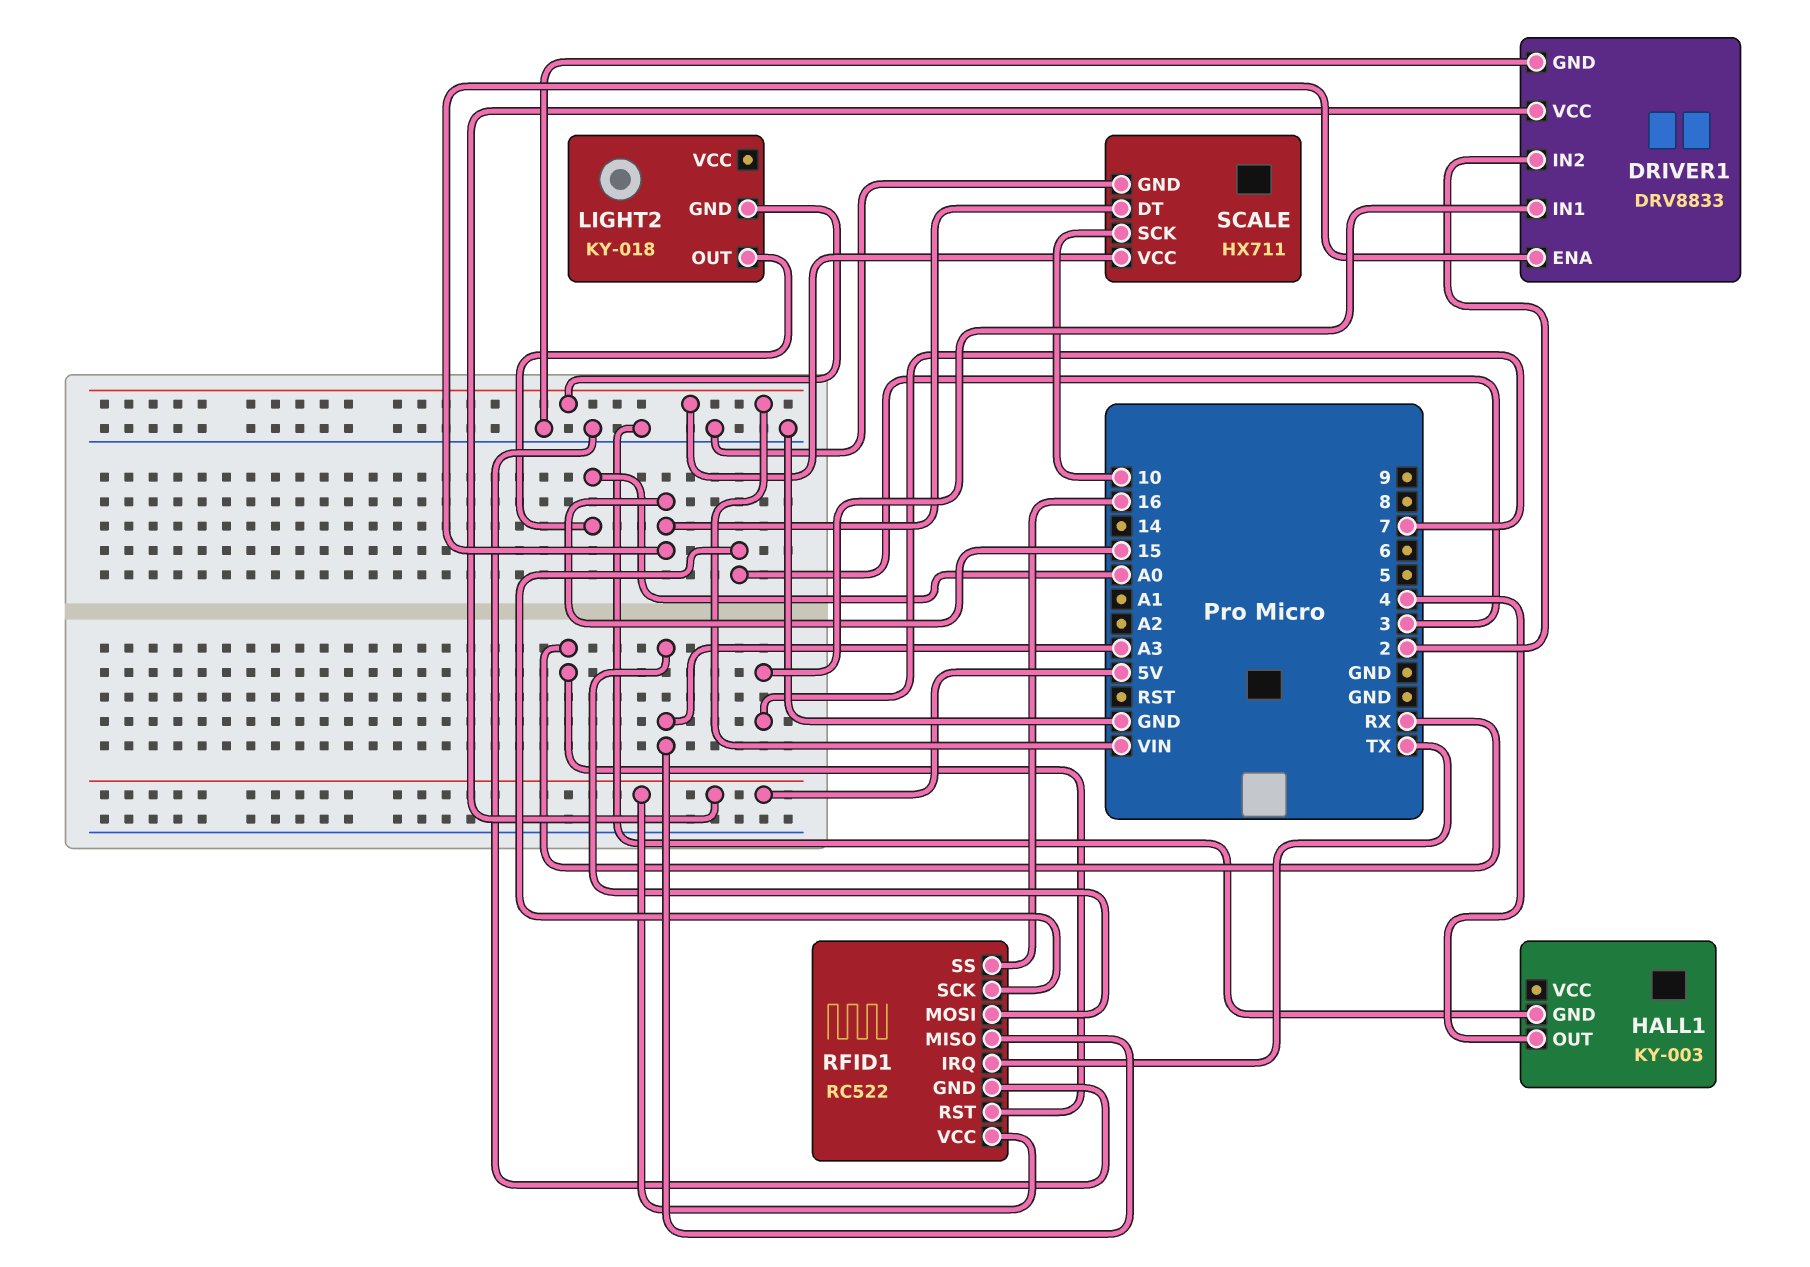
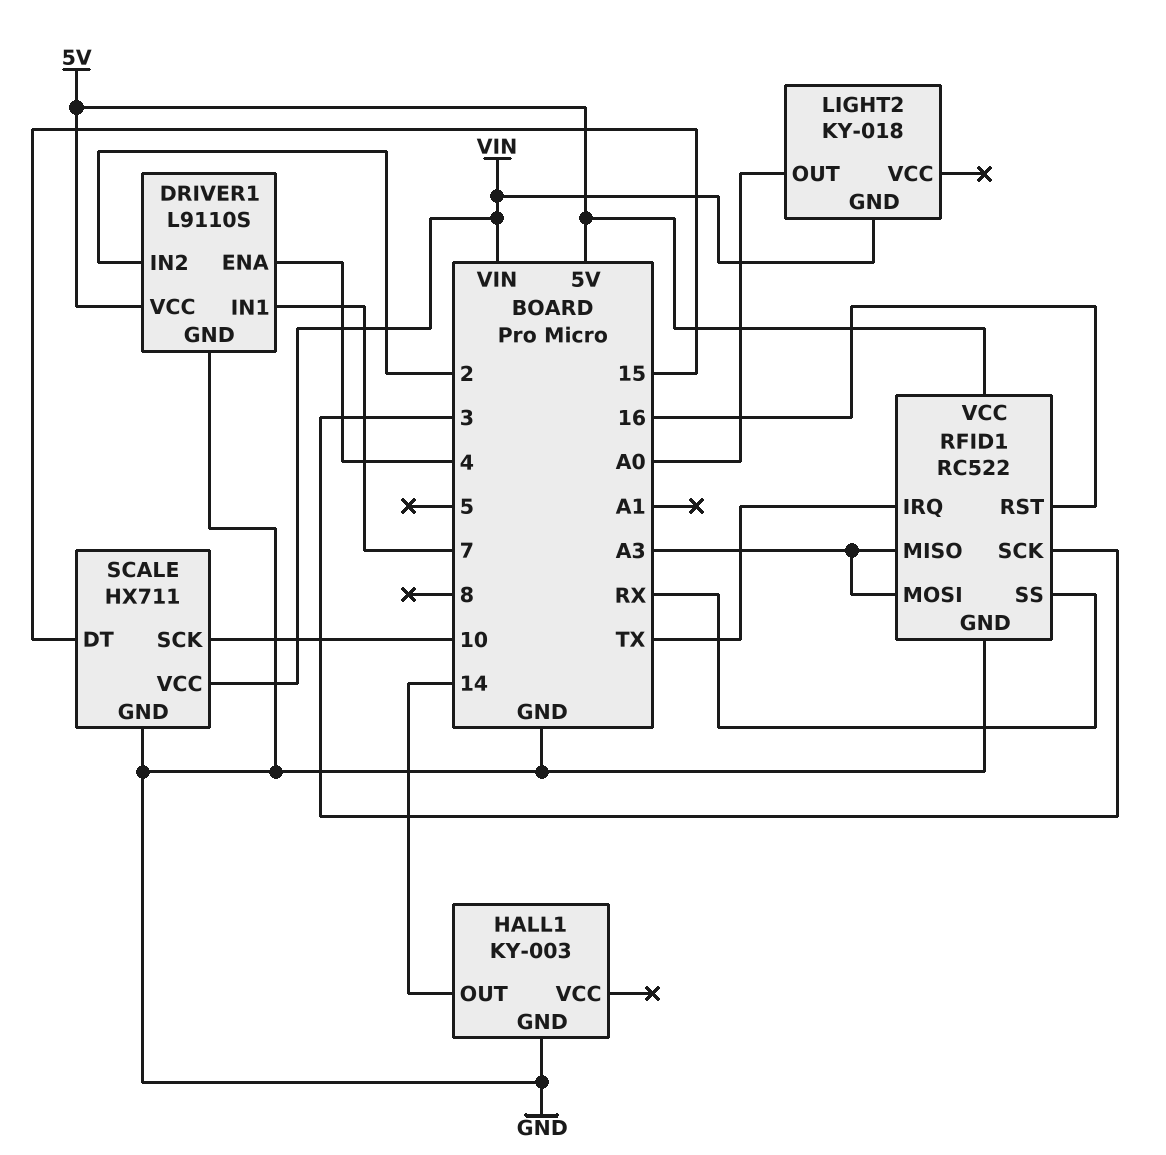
DRIVER1: DRV8833 -> L9110S
DRIVER1 pin ENA: 15 -> 4
HALL1 pin OUT: 4 -> 14
RFID1 pin RST: RX -> 16
RFID1 pin SS: 16 -> RX

